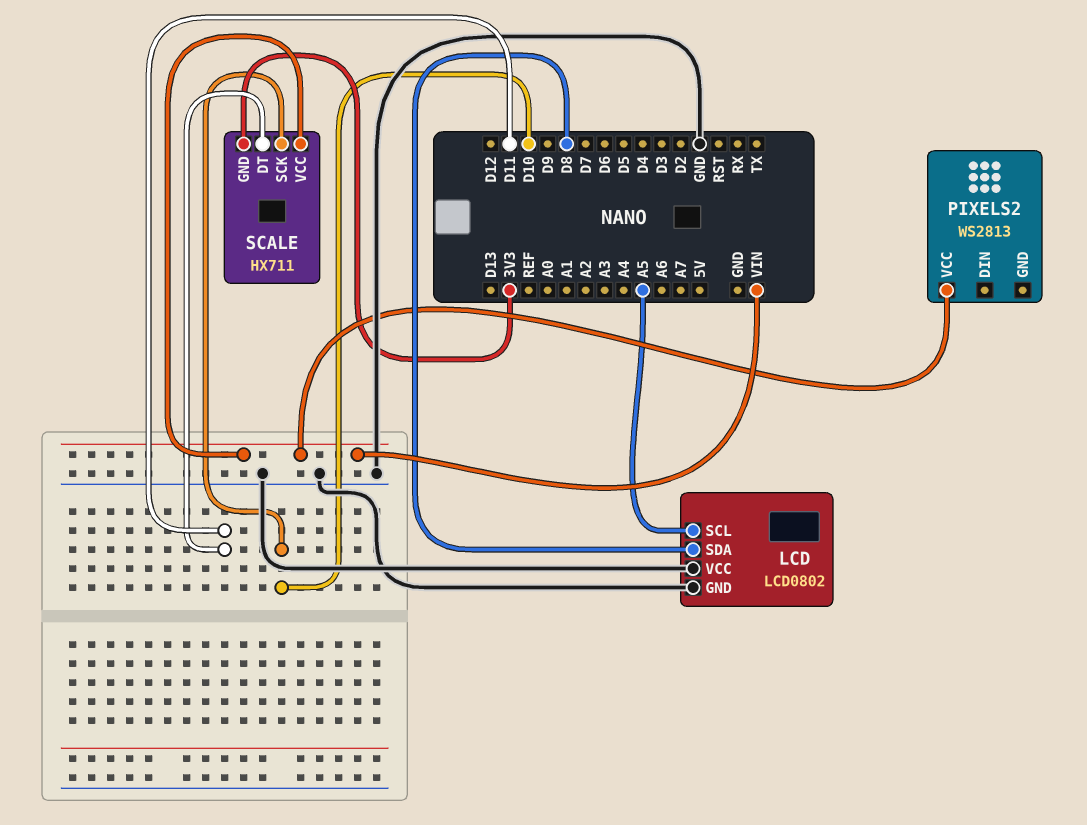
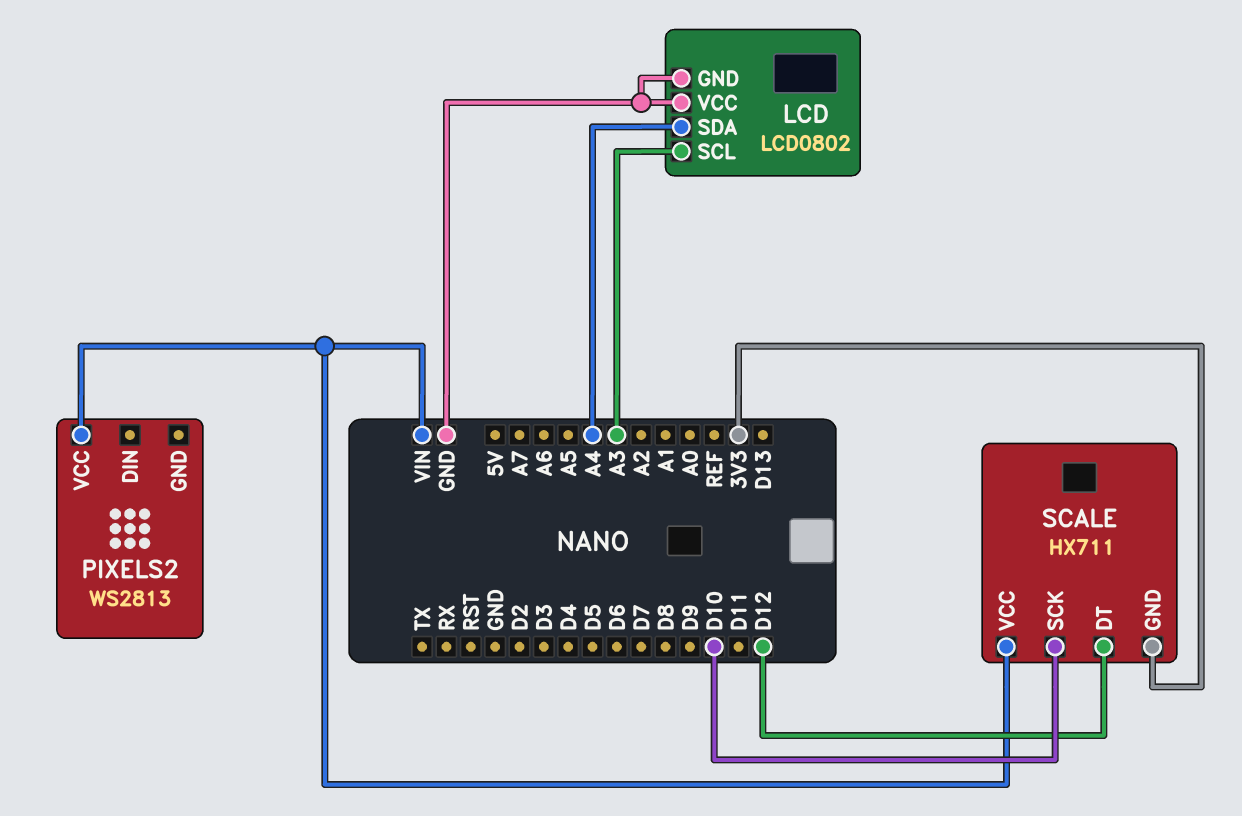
LCD pin SCL: A5 -> A3
LCD pin SDA: D8 -> A4
SCALE pin DT: D11 -> D12

